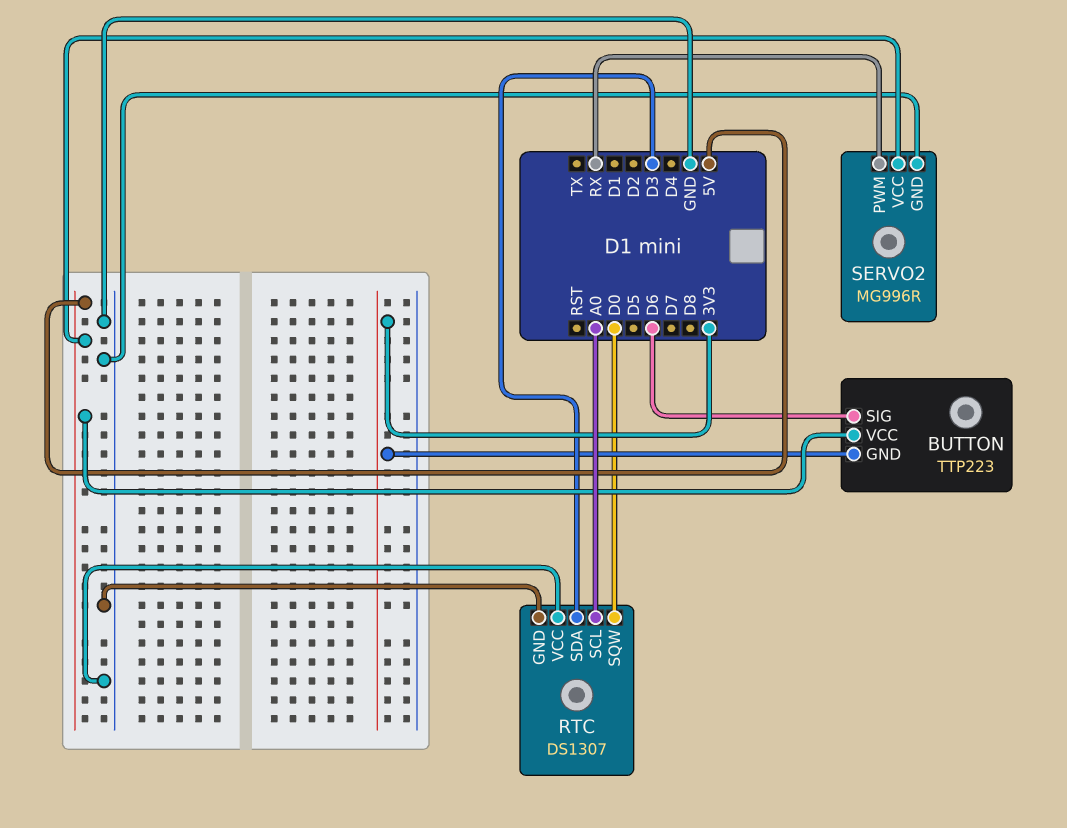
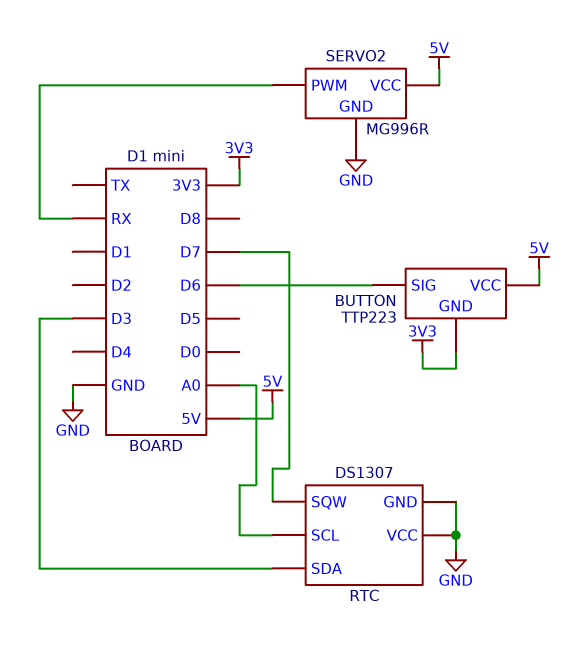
RTC pin SQW: D0 -> D7

